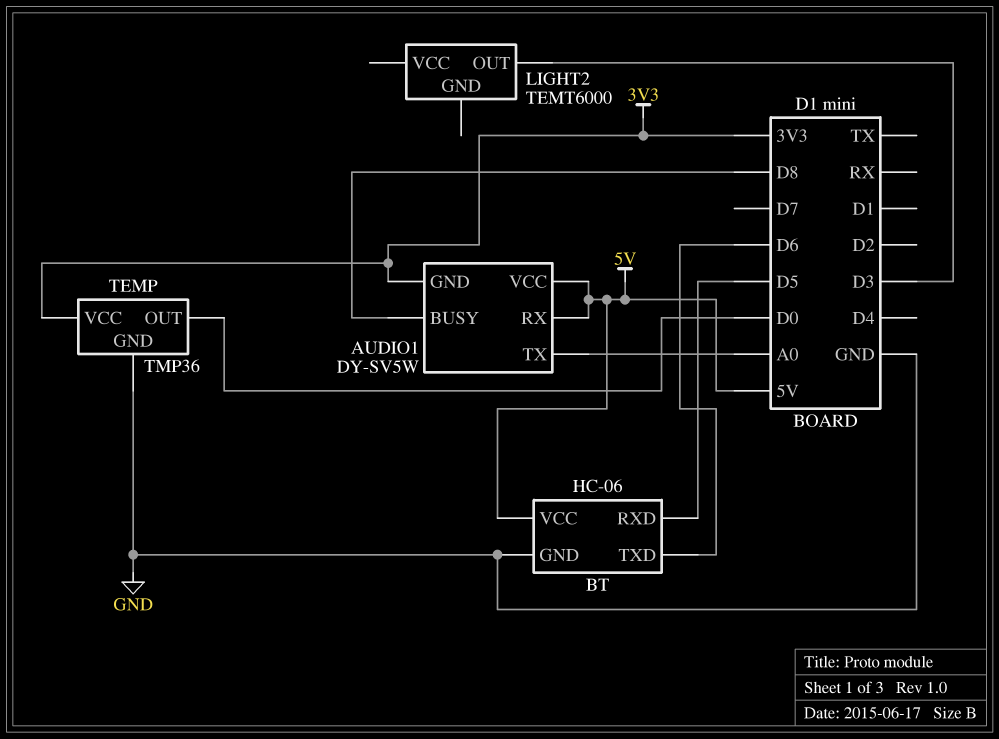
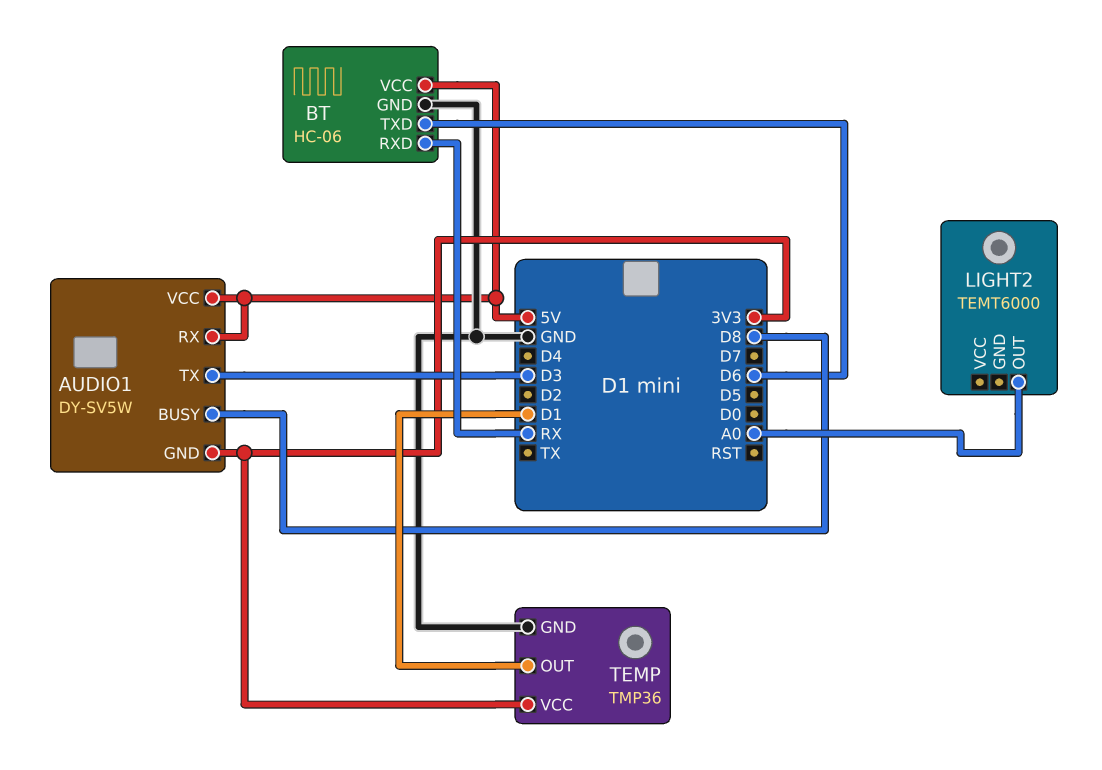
AUDIO1 pin TX: A0 -> D3
BT pin RXD: D5 -> RX
LIGHT2 pin OUT: D3 -> A0
TEMP pin OUT: D0 -> D1

